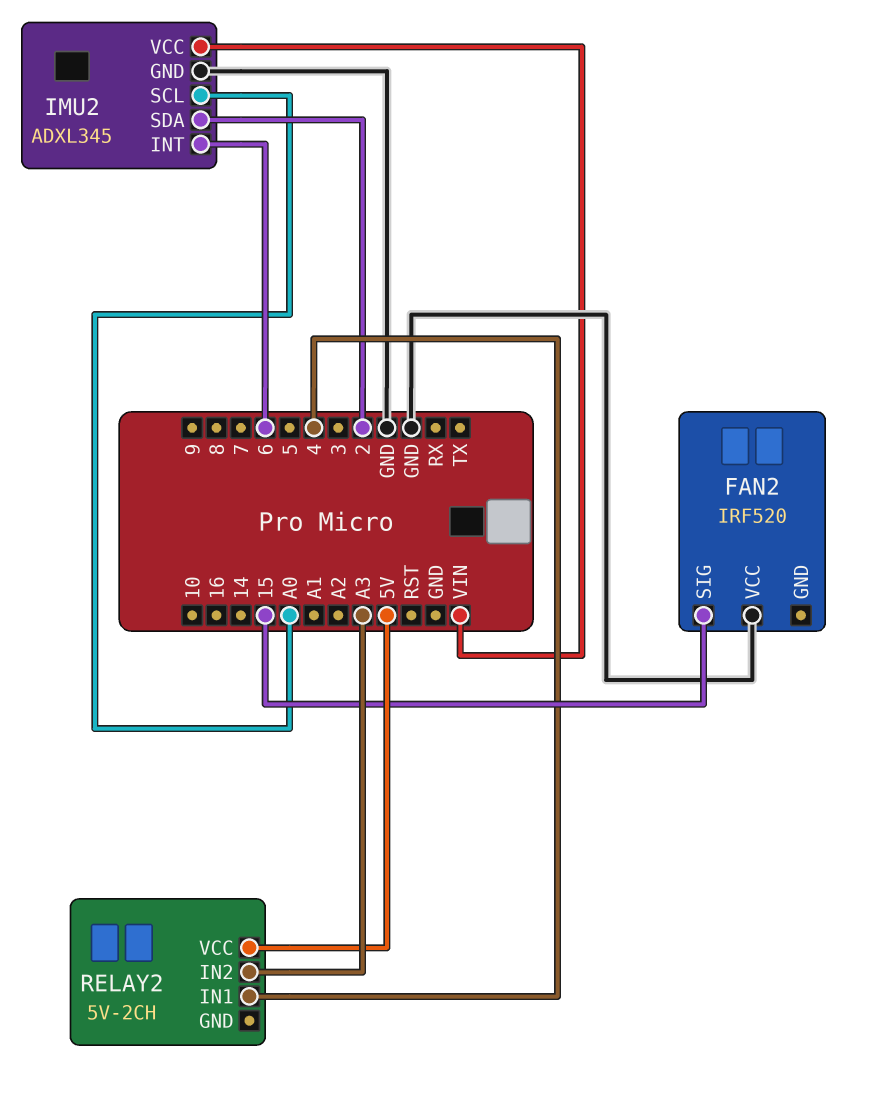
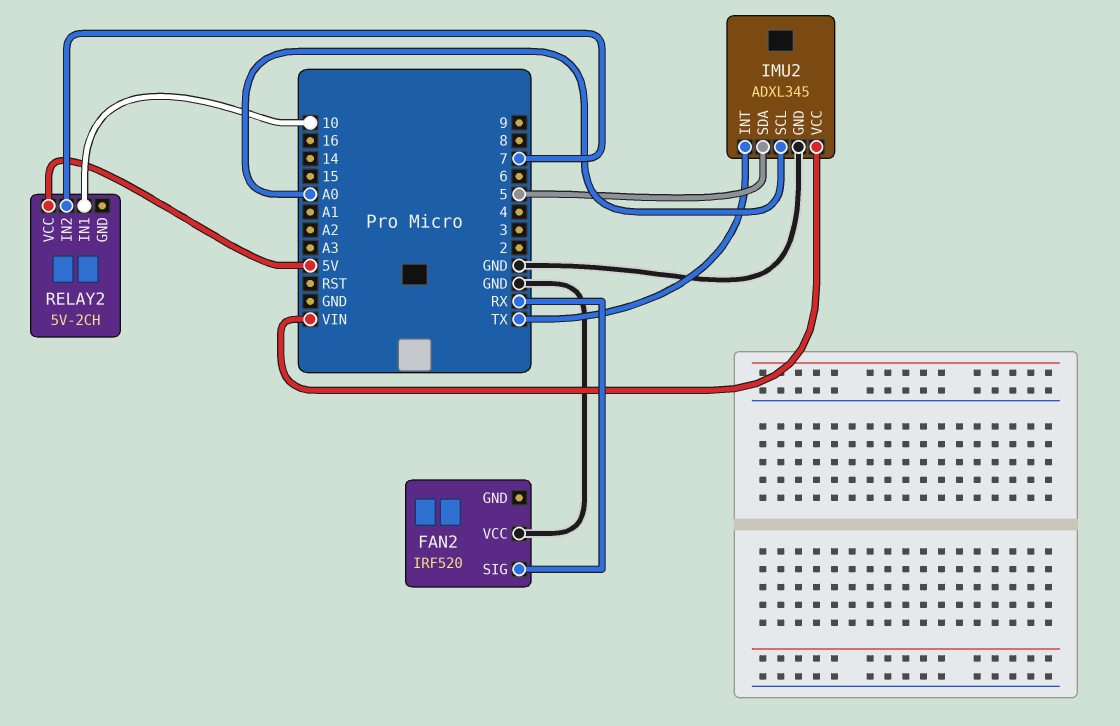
FAN2 pin SIG: 15 -> RX
IMU2 pin INT: 6 -> TX
IMU2 pin SDA: 2 -> 5
RELAY2 pin IN1: 4 -> 10
RELAY2 pin IN2: A3 -> 7

